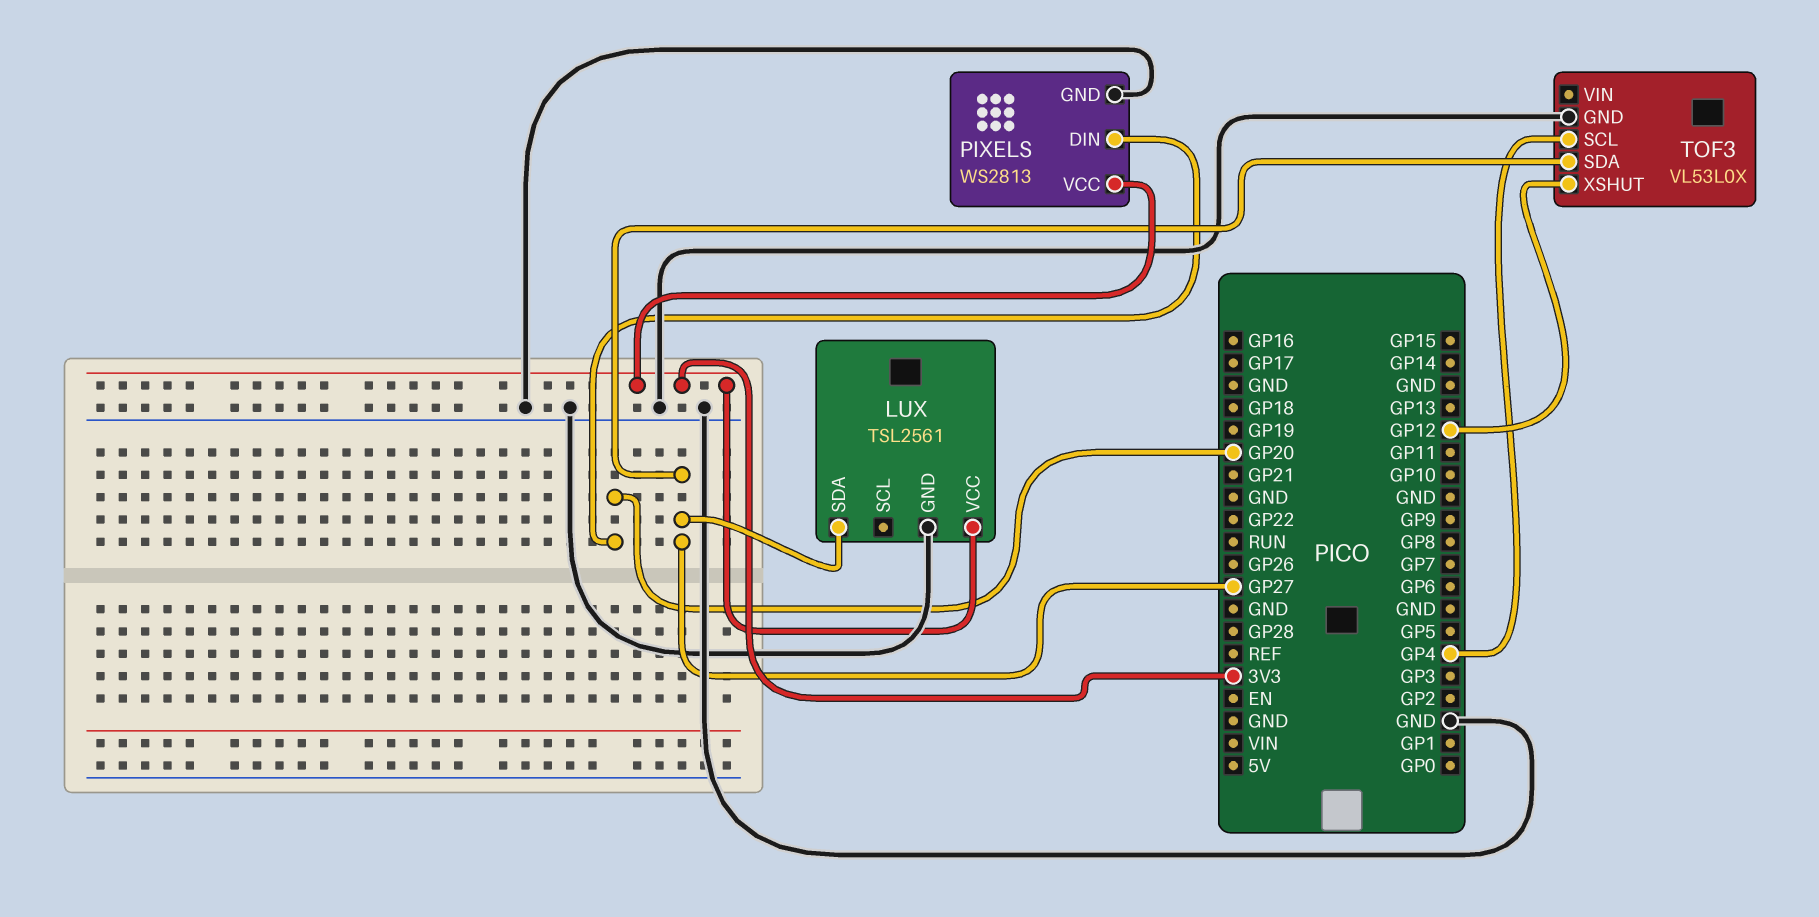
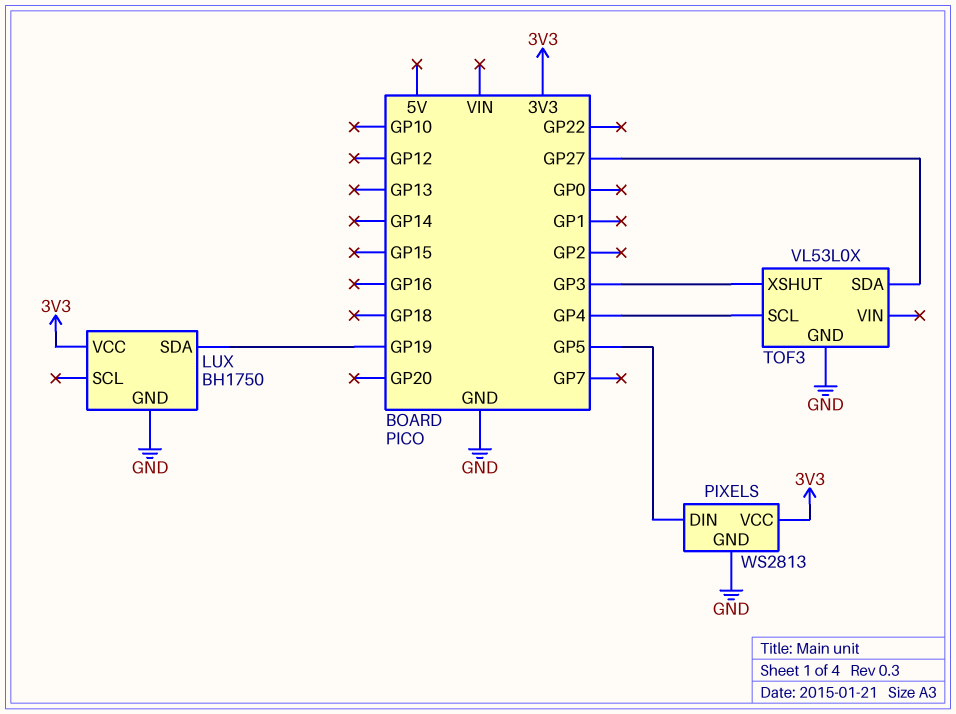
LUX: TSL2561 -> BH1750
LUX pin SDA: GP27 -> GP19
PIXELS pin DIN: GP20 -> GP5
TOF3 pin XSHUT: GP12 -> GP3

